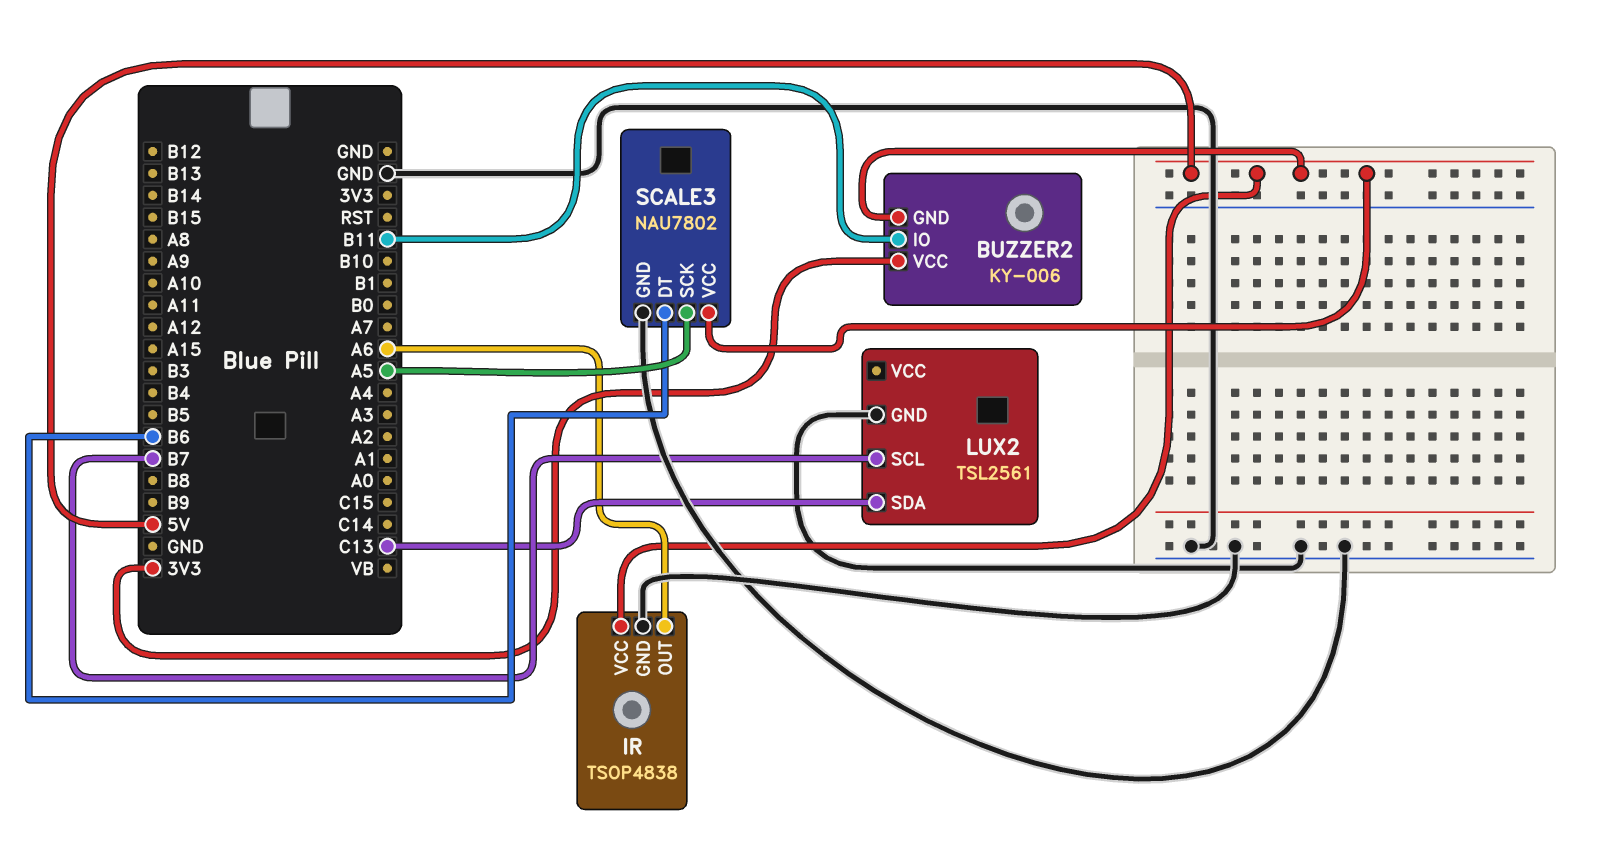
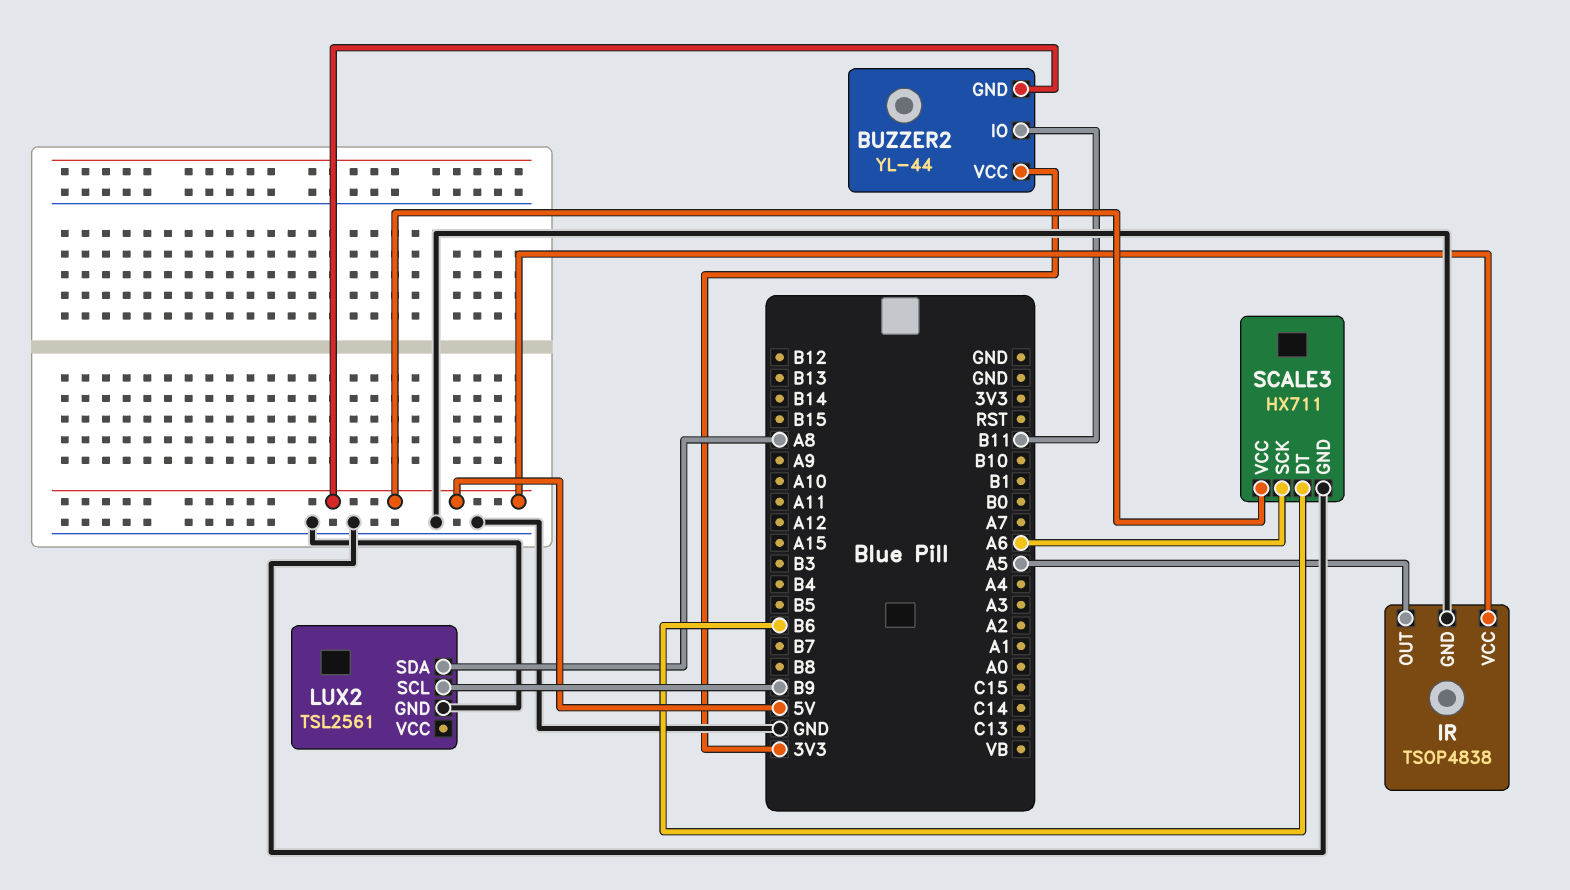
BUZZER2: KY-006 -> YL-44
IR pin OUT: A6 -> A5
LUX2 pin SCL: B7 -> B9
LUX2 pin SDA: C13 -> A8
SCALE3: NAU7802 -> HX711
SCALE3 pin SCK: A5 -> A6

